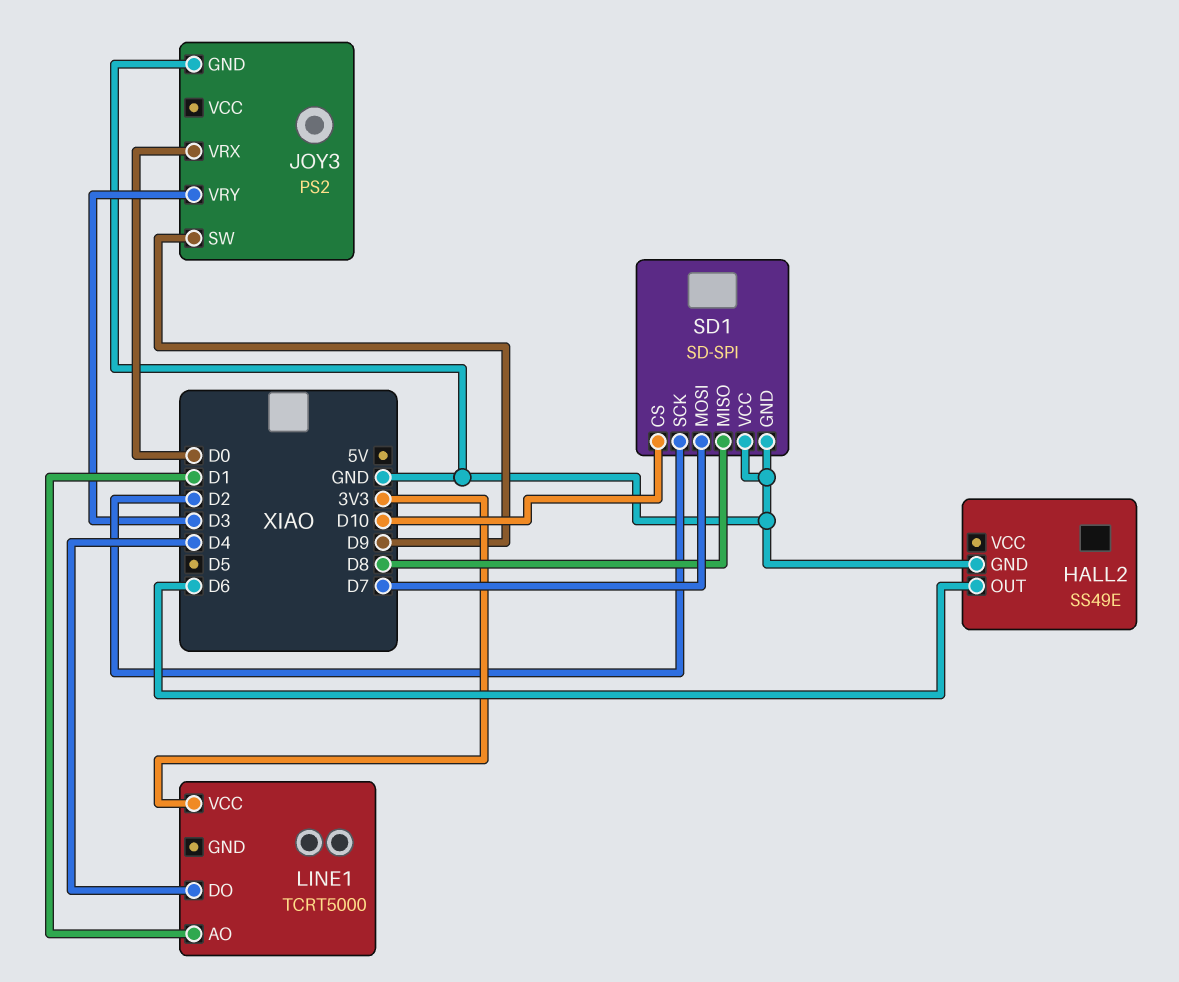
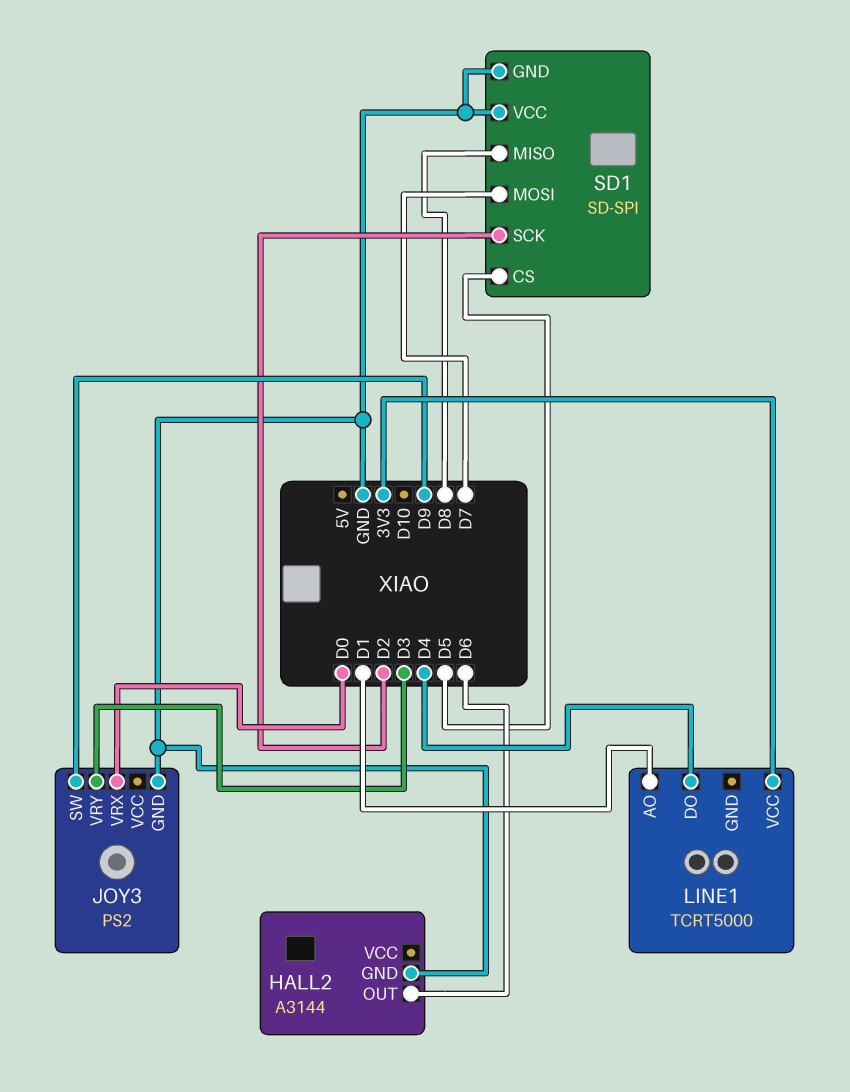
HALL2: SS49E -> A3144
SD1 pin CS: D10 -> D5

